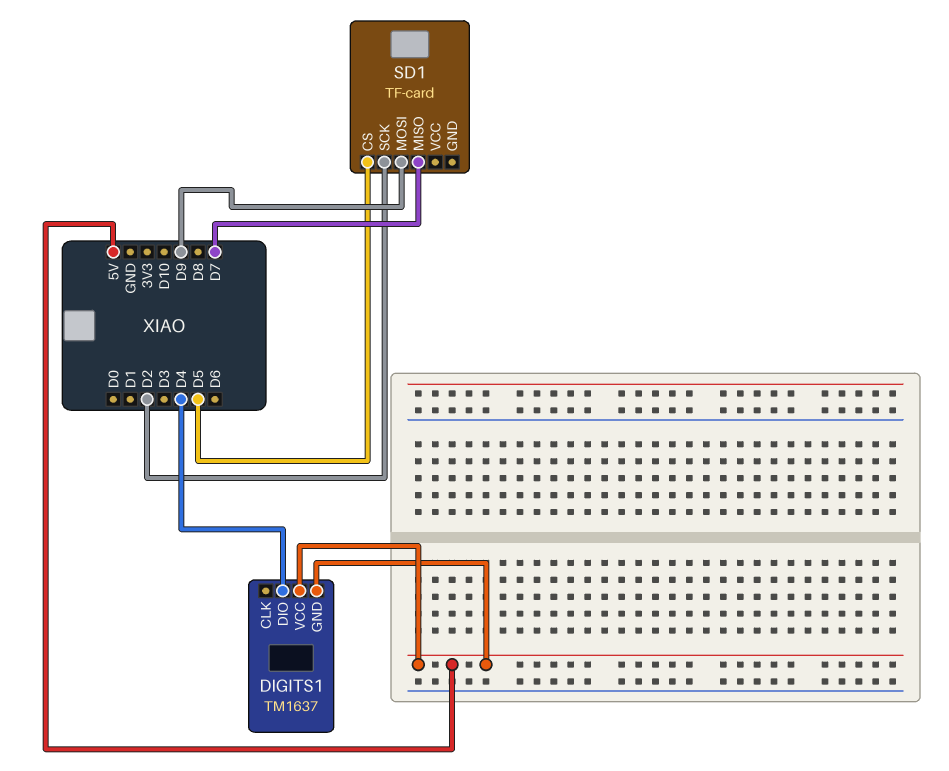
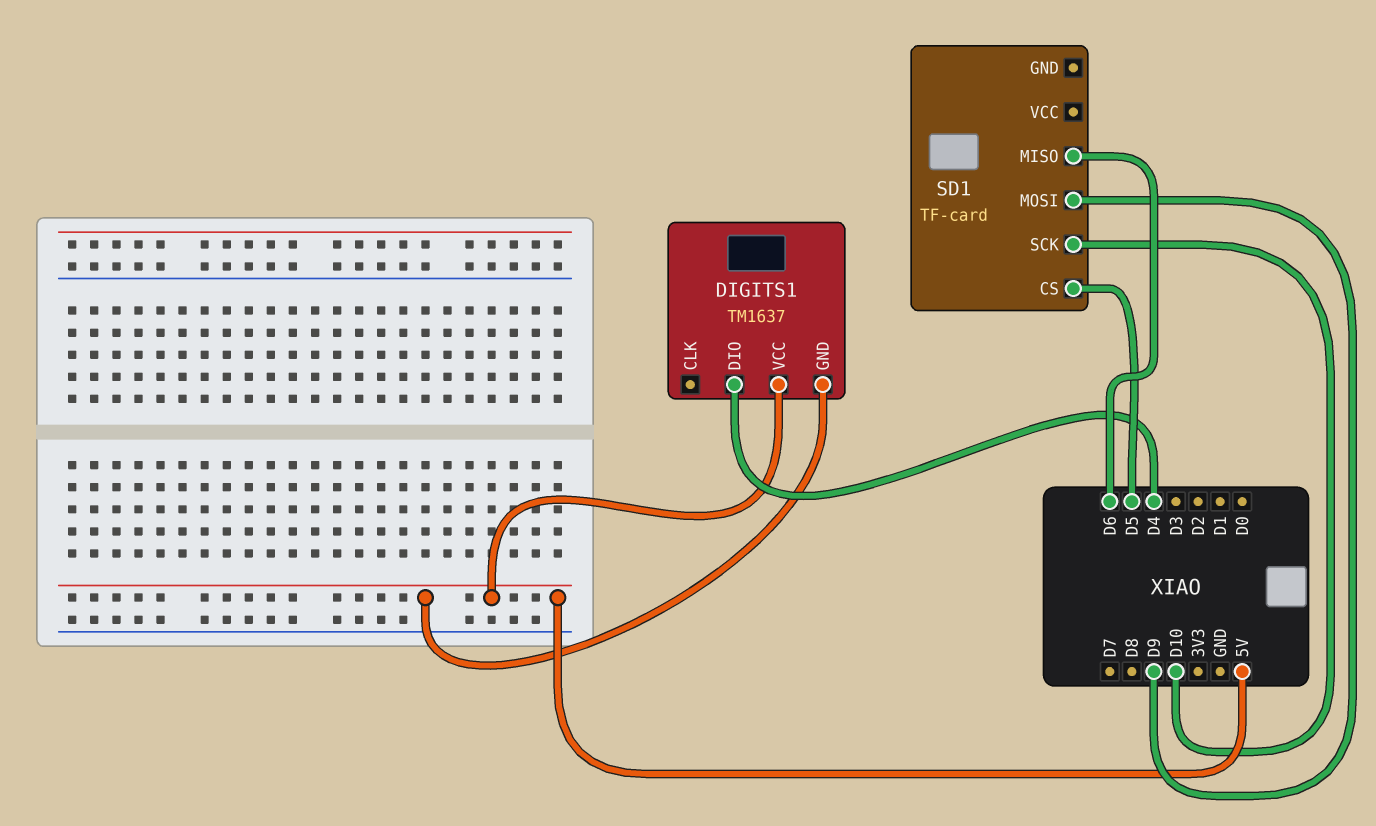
SD1 pin MISO: D7 -> D6
SD1 pin SCK: D2 -> D10

